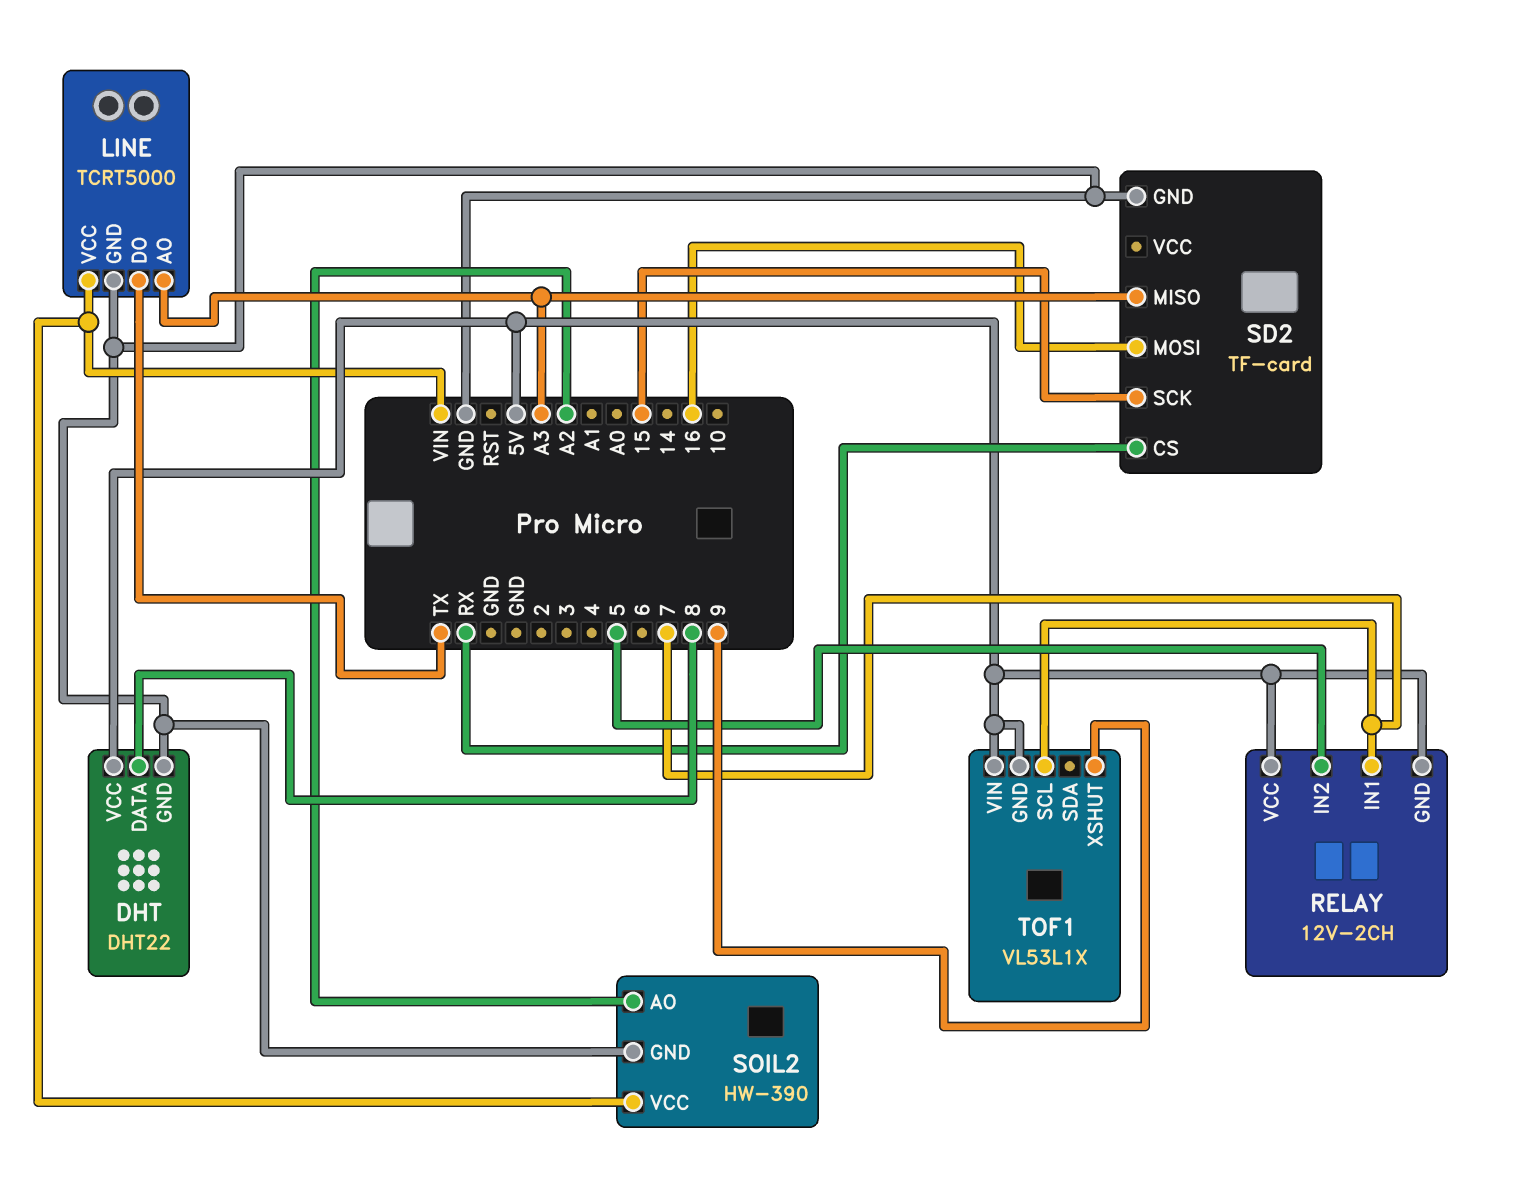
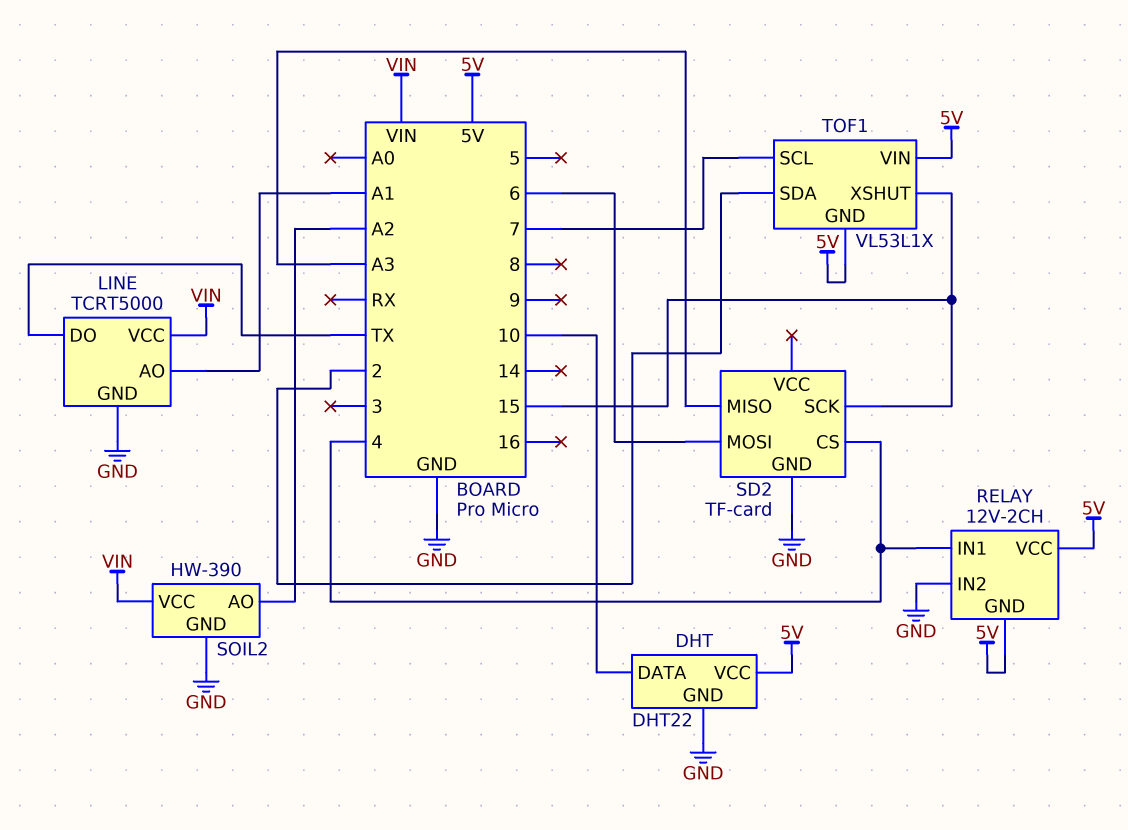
DHT pin DATA: 8 -> 10
LINE pin AO: A3 -> A1
RELAY pin IN1: 7 -> 4
RELAY pin IN2: 5 -> GND
SD2 pin CS: RX -> 4
SD2 pin MOSI: 16 -> 6
TOF1 pin SDA: none -> 2
TOF1 pin XSHUT: 9 -> 15

